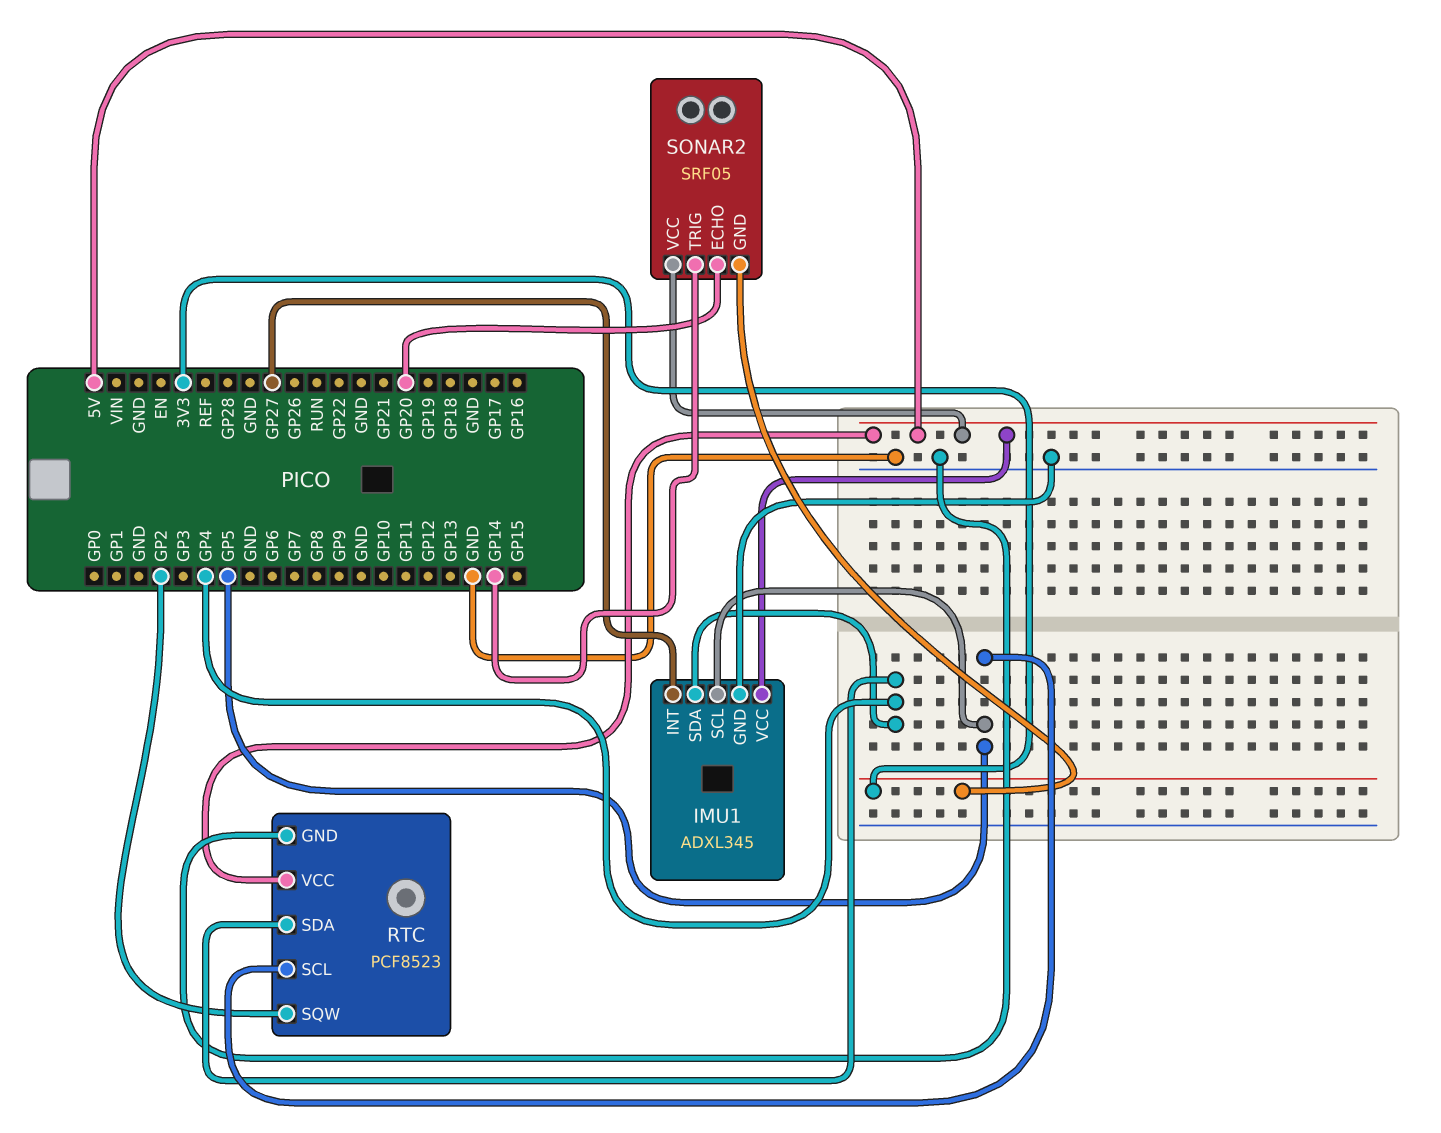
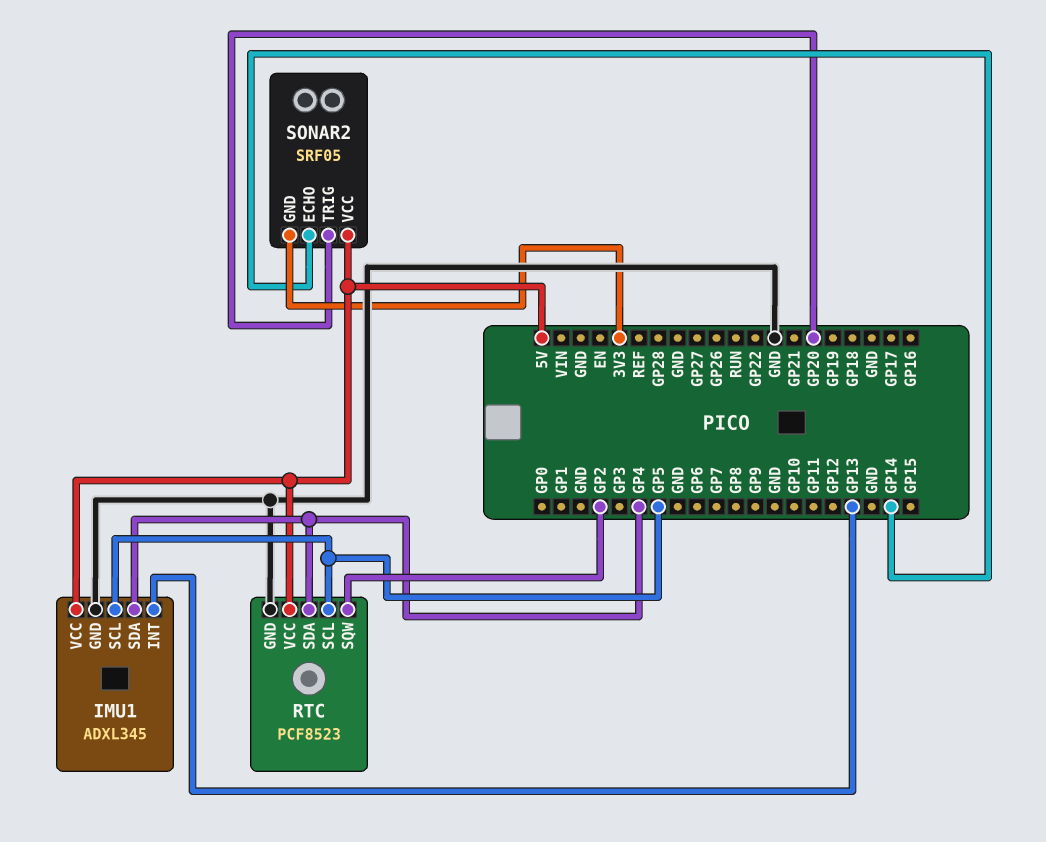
IMU1 pin INT: GP27 -> GP13
SONAR2 pin ECHO: GP20 -> GP14
SONAR2 pin TRIG: GP14 -> GP20

